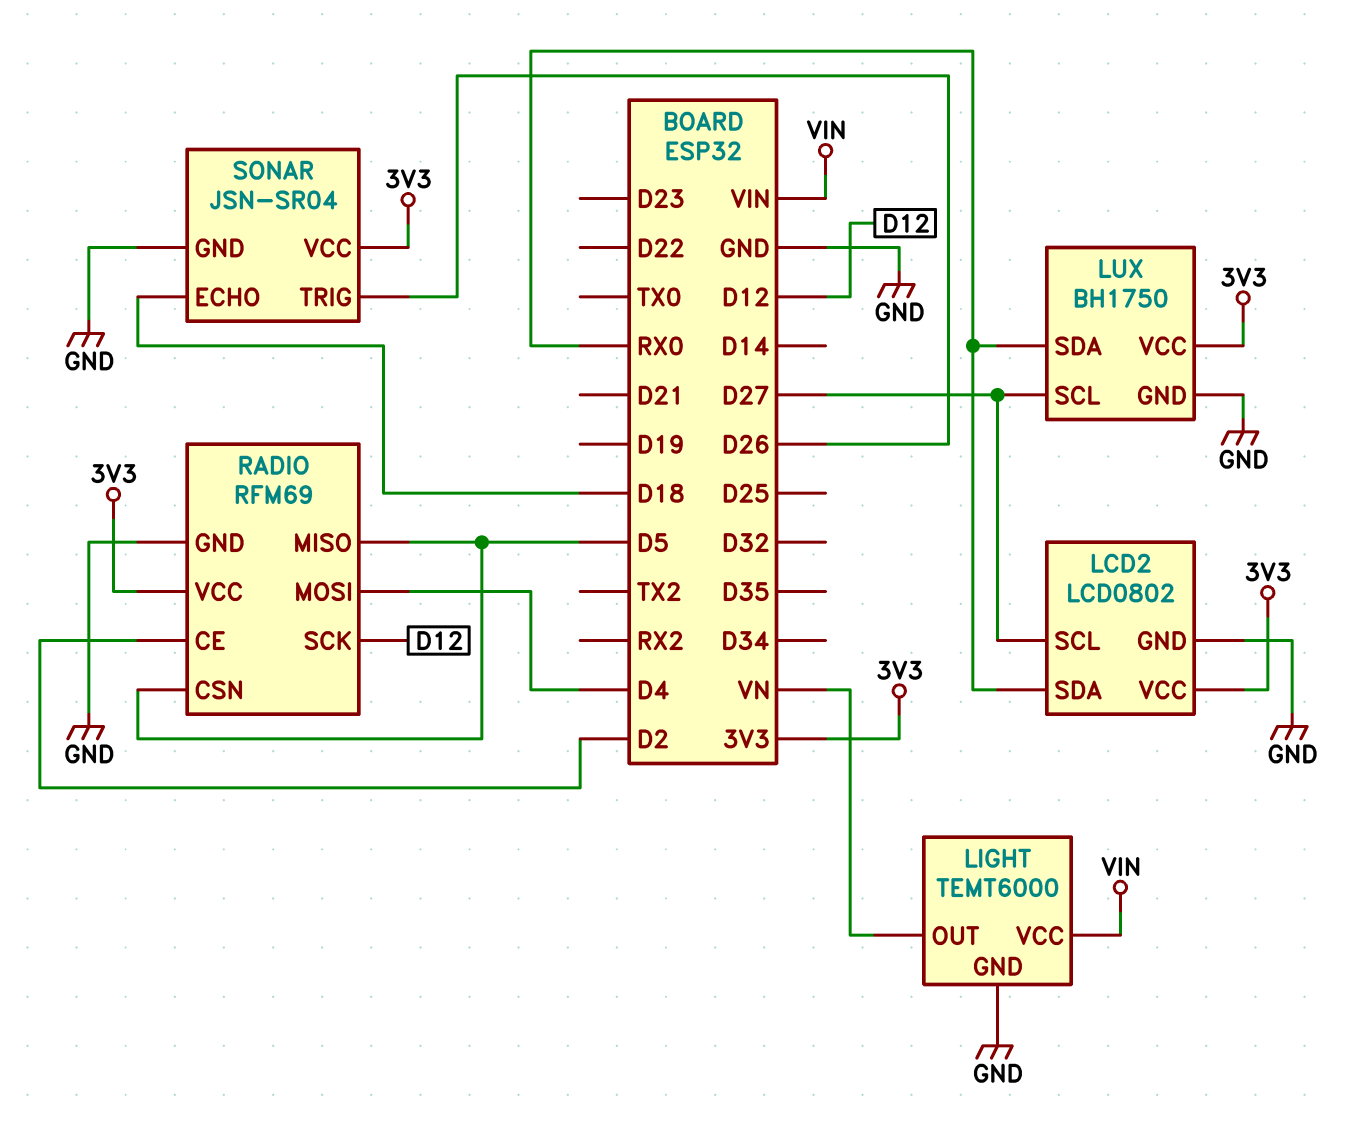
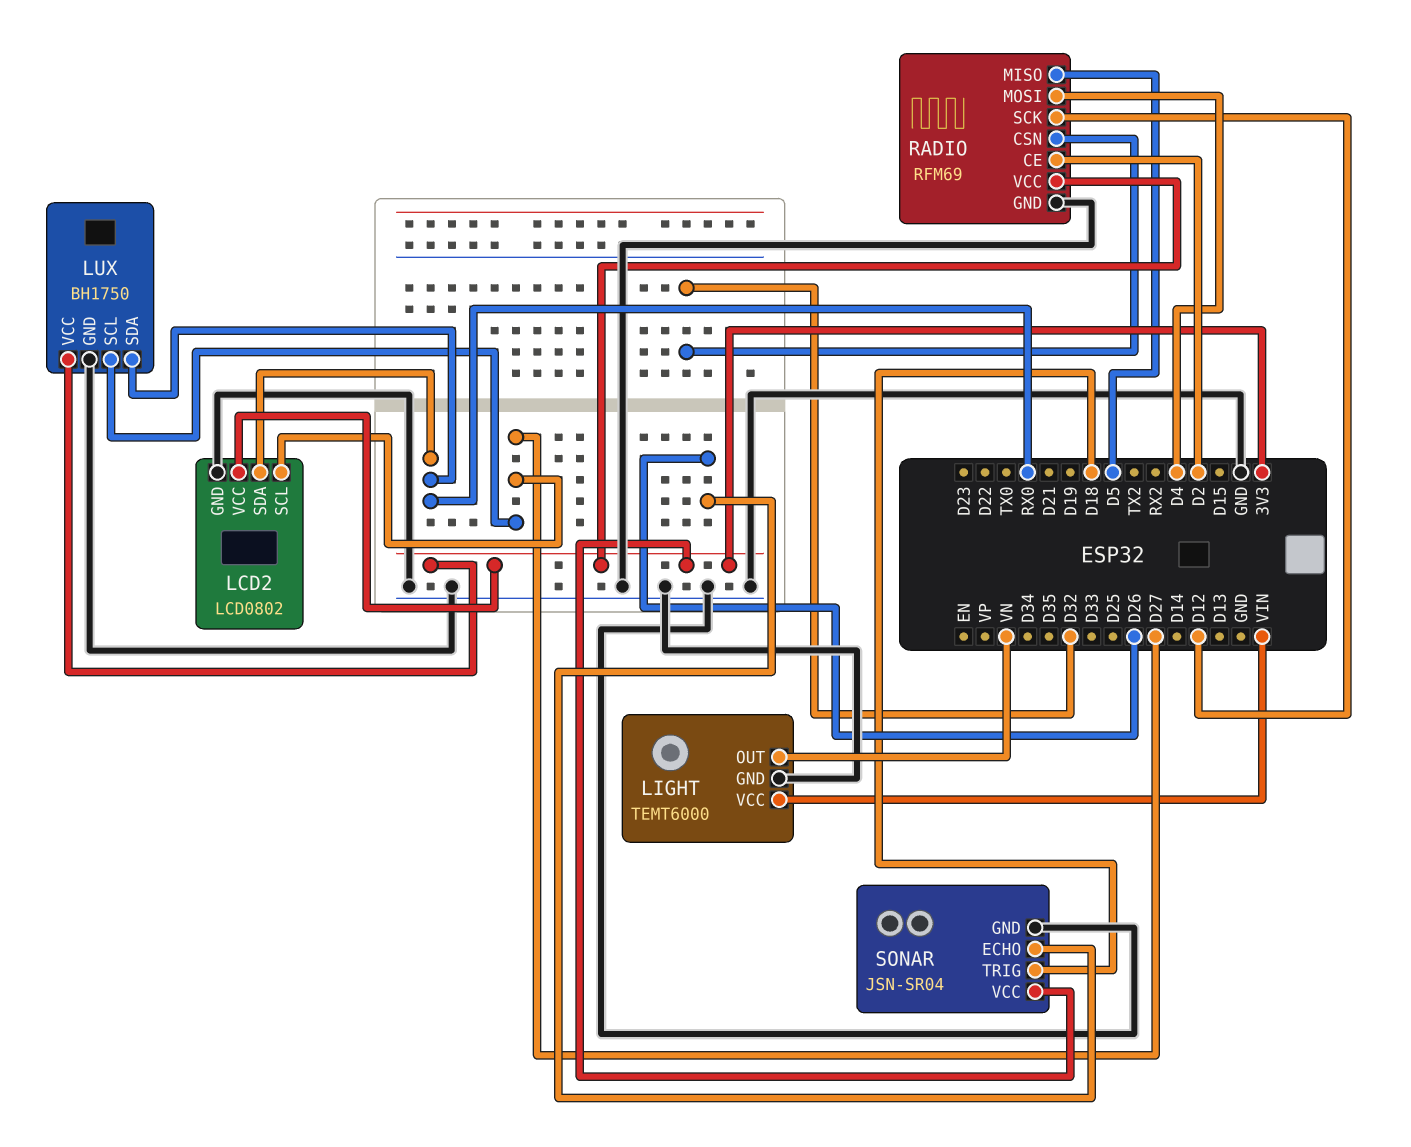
RADIO pin CSN: D5 -> D32
SONAR pin ECHO: D18 -> D26
SONAR pin TRIG: D26 -> D18

